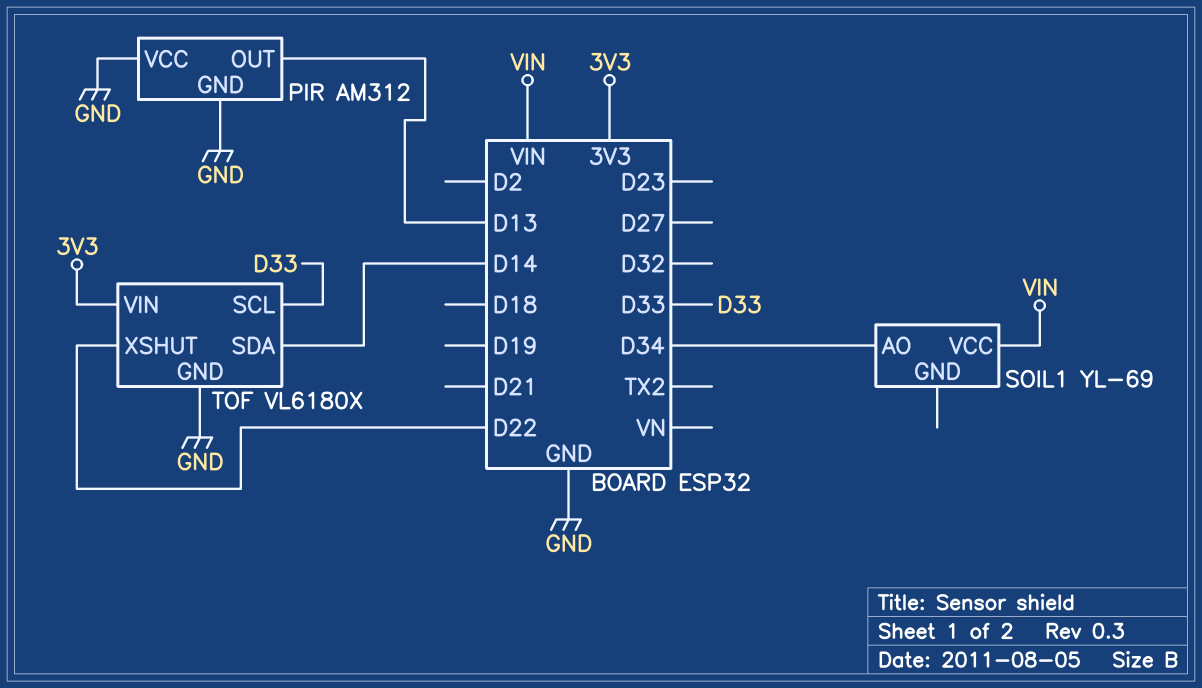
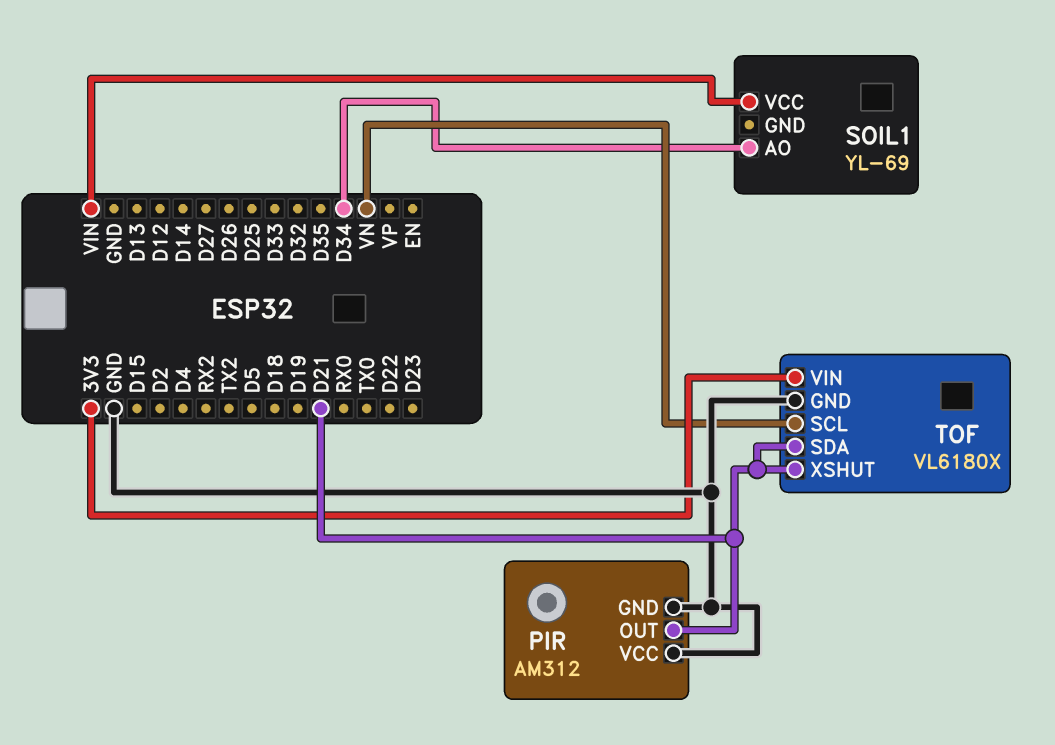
PIR pin OUT: D13 -> D21
TOF pin SCL: D33 -> VN
TOF pin SDA: D14 -> D21
TOF pin XSHUT: D22 -> D21

